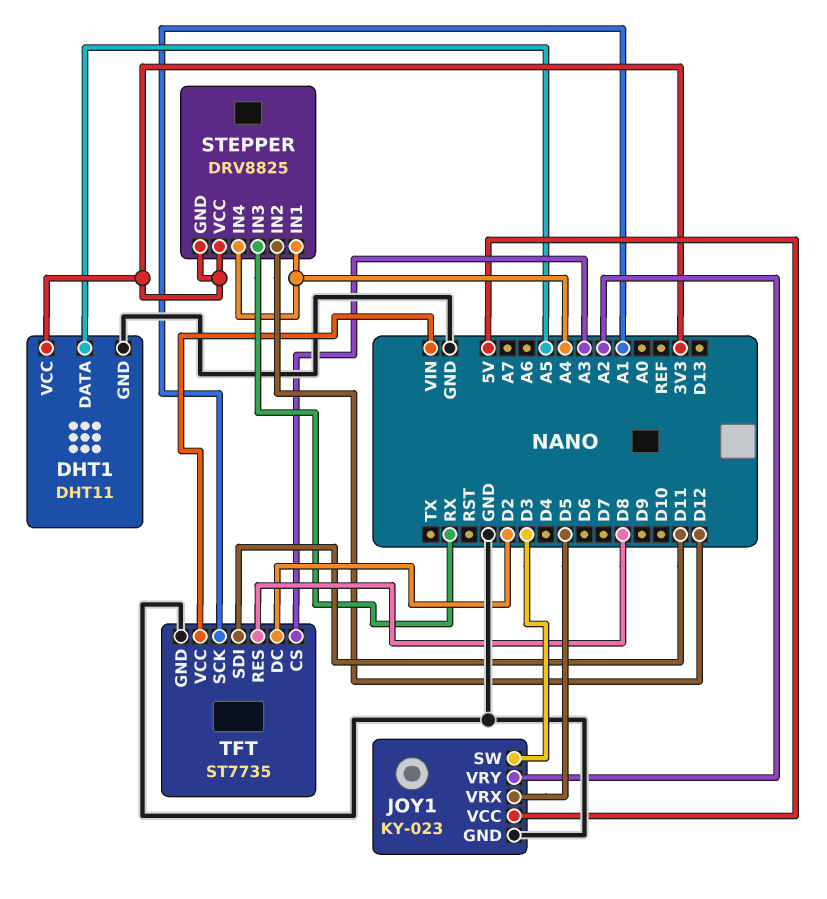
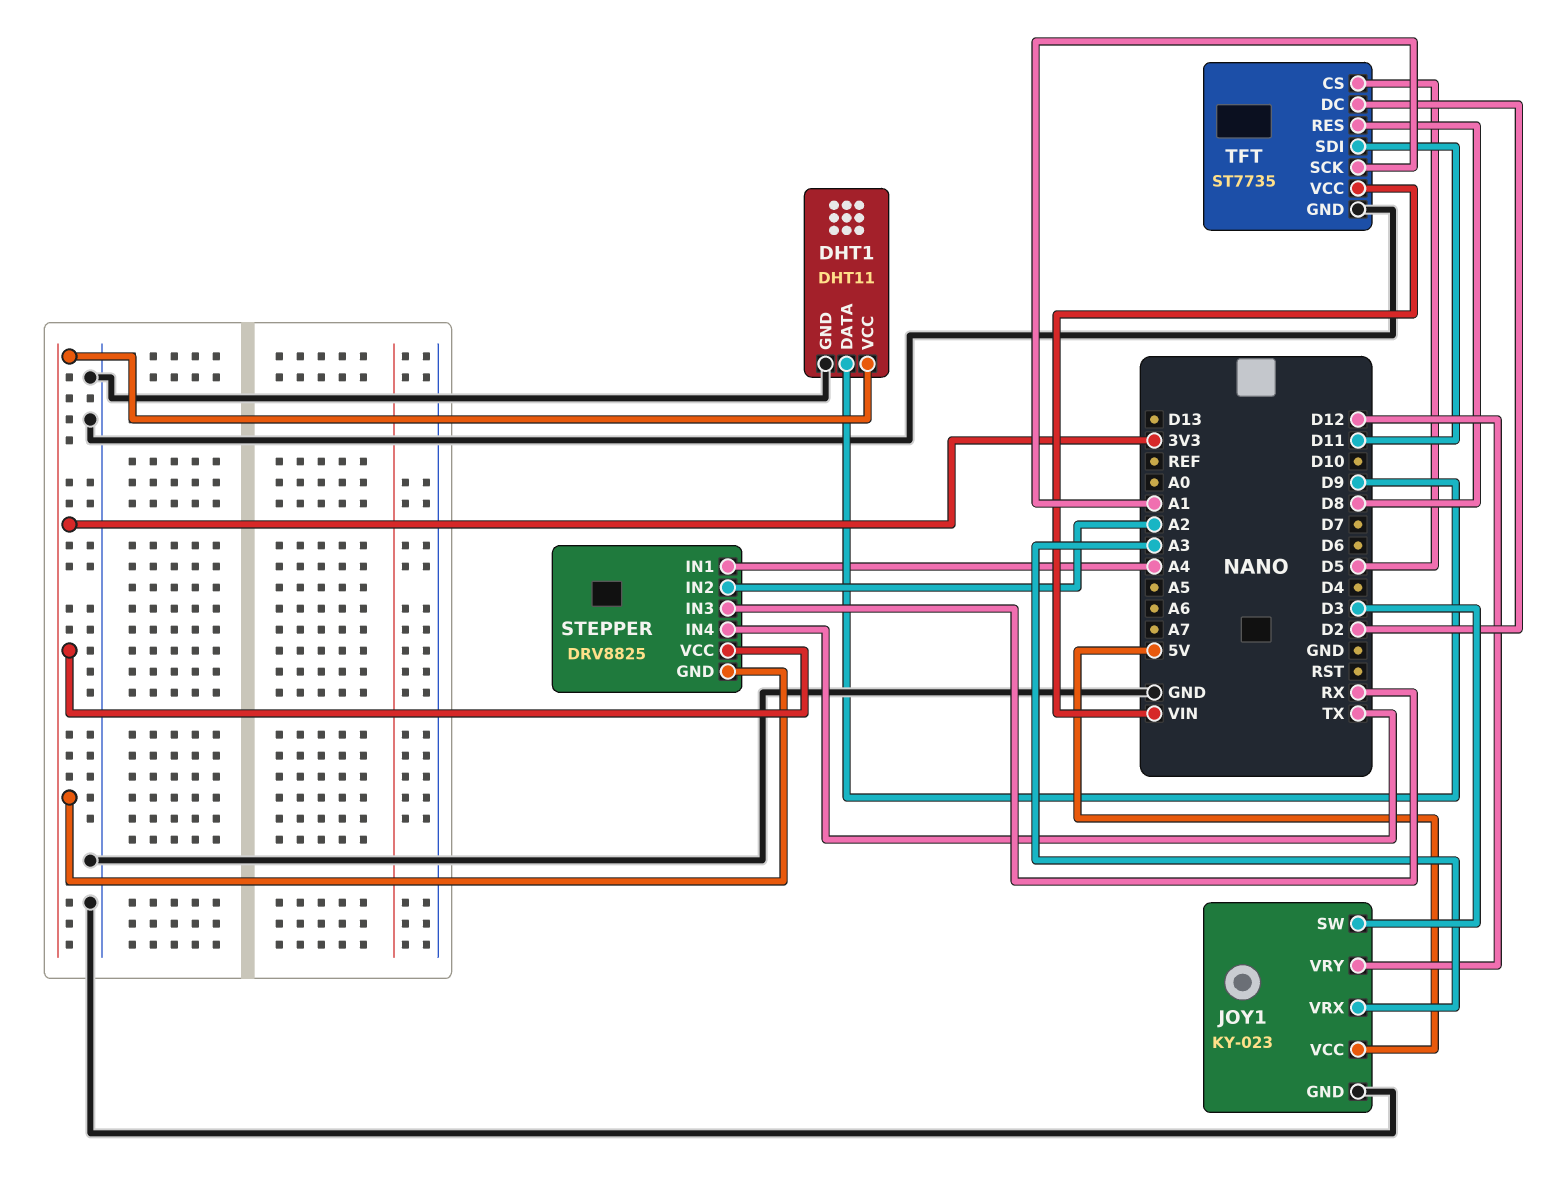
DHT1 pin DATA: A5 -> D9
JOY1 pin VRX: D5 -> A3
JOY1 pin VRY: A2 -> D12
STEPPER pin IN2: D12 -> A2
STEPPER pin IN4: A4 -> TX
TFT pin CS: A3 -> D5

